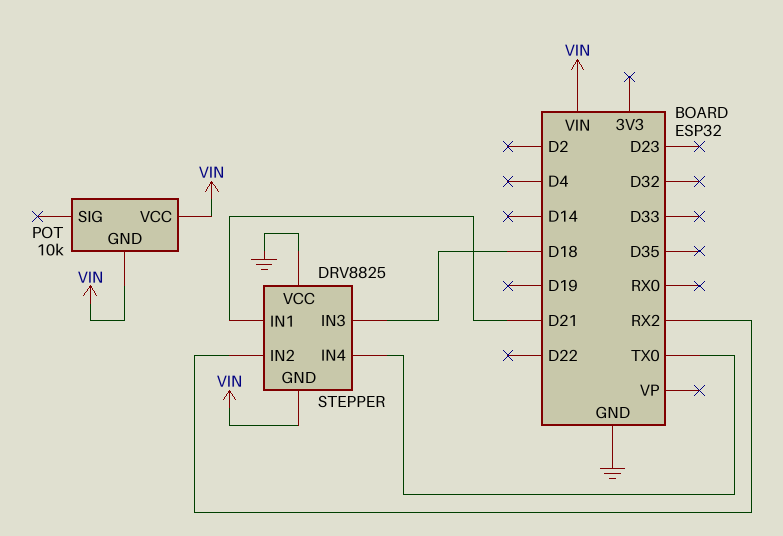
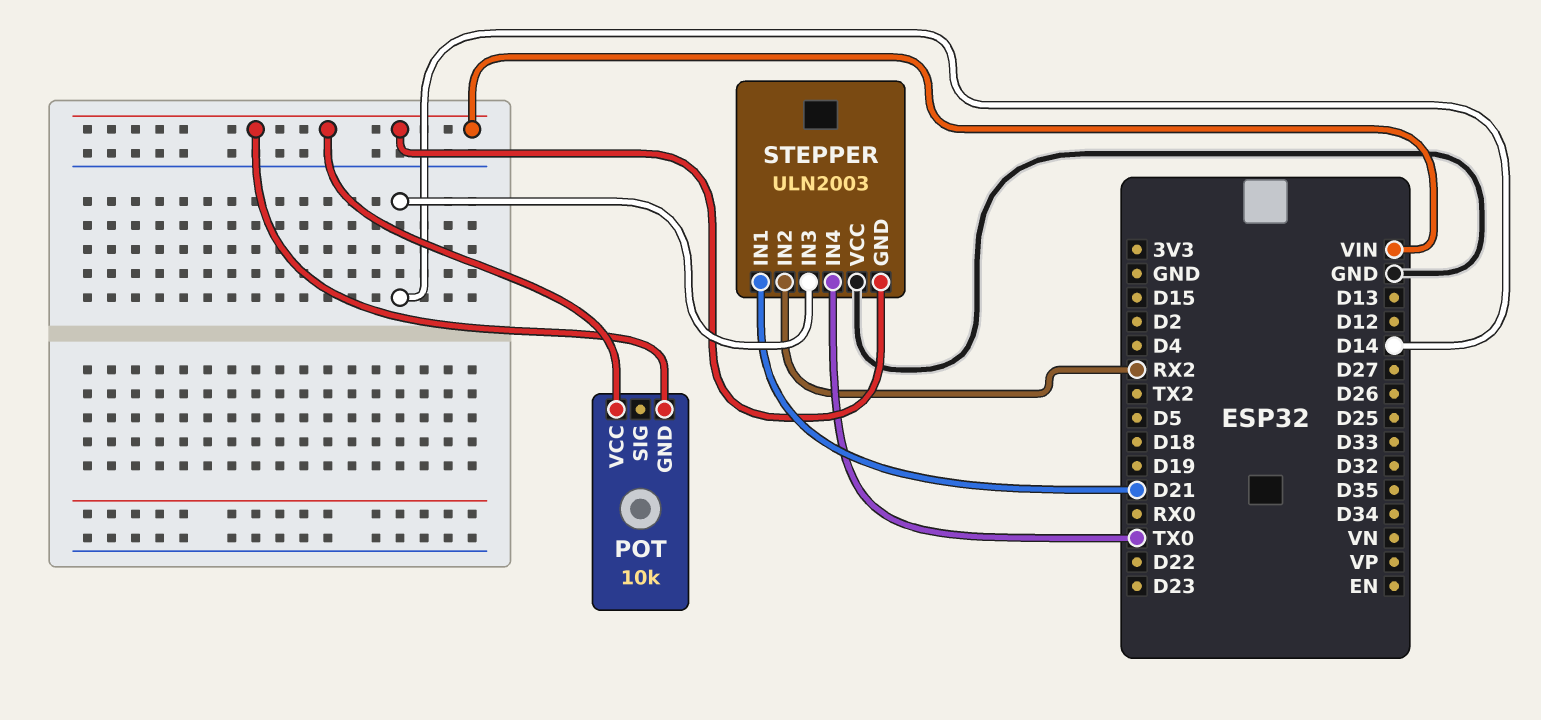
STEPPER: DRV8825 -> ULN2003
STEPPER pin IN3: D18 -> D14

